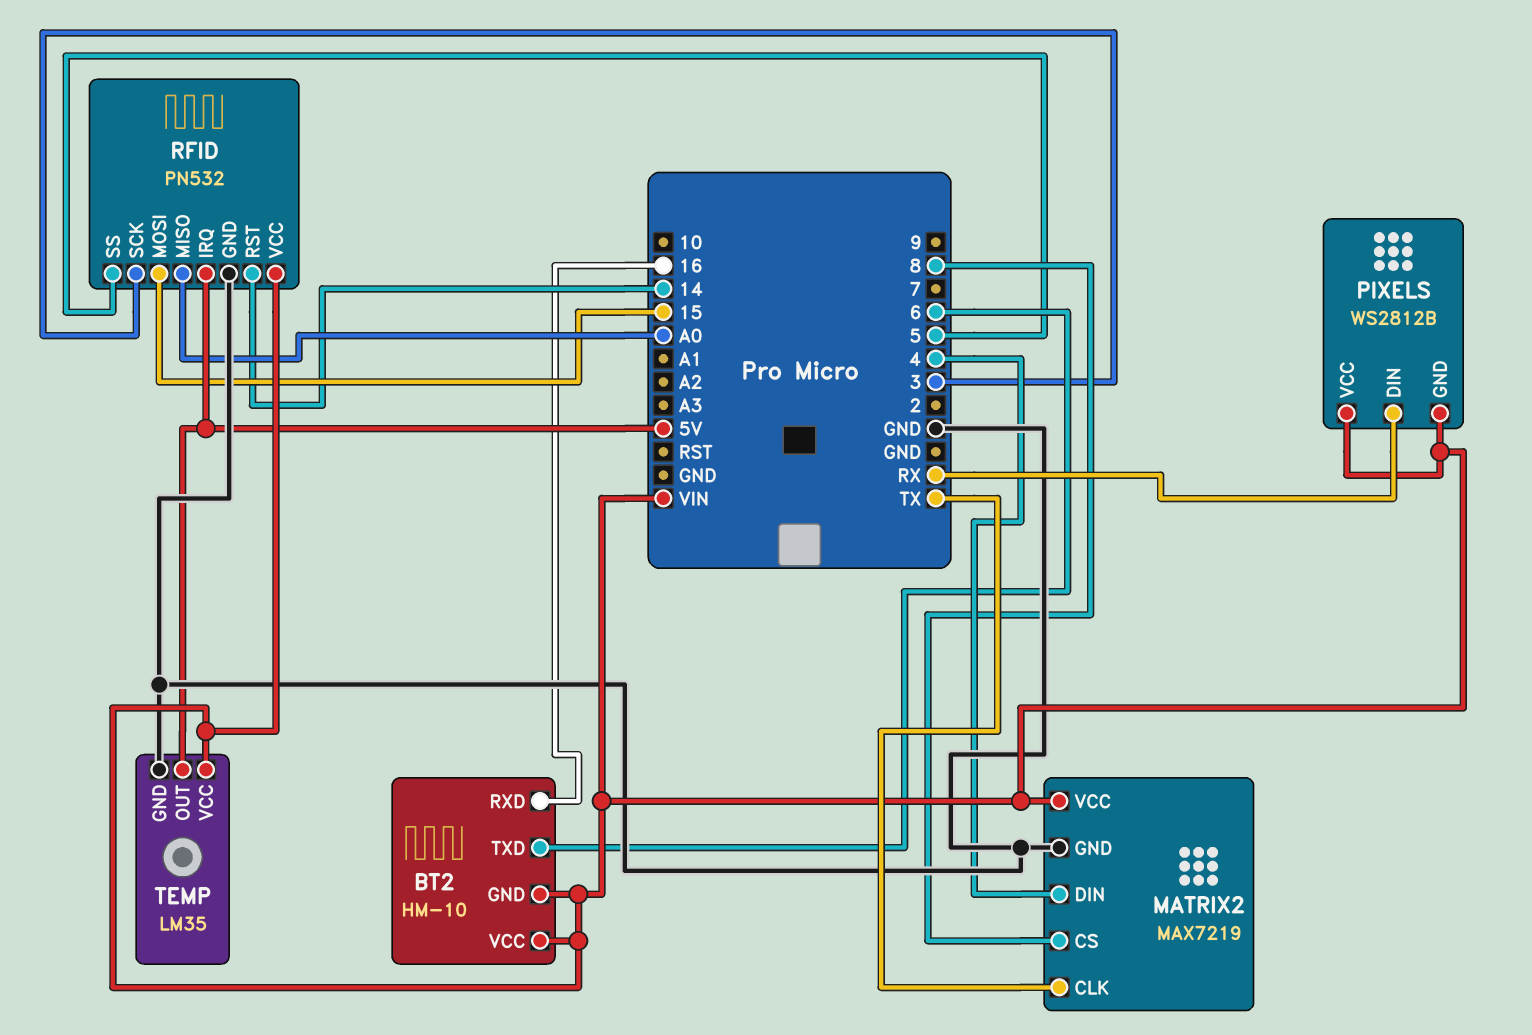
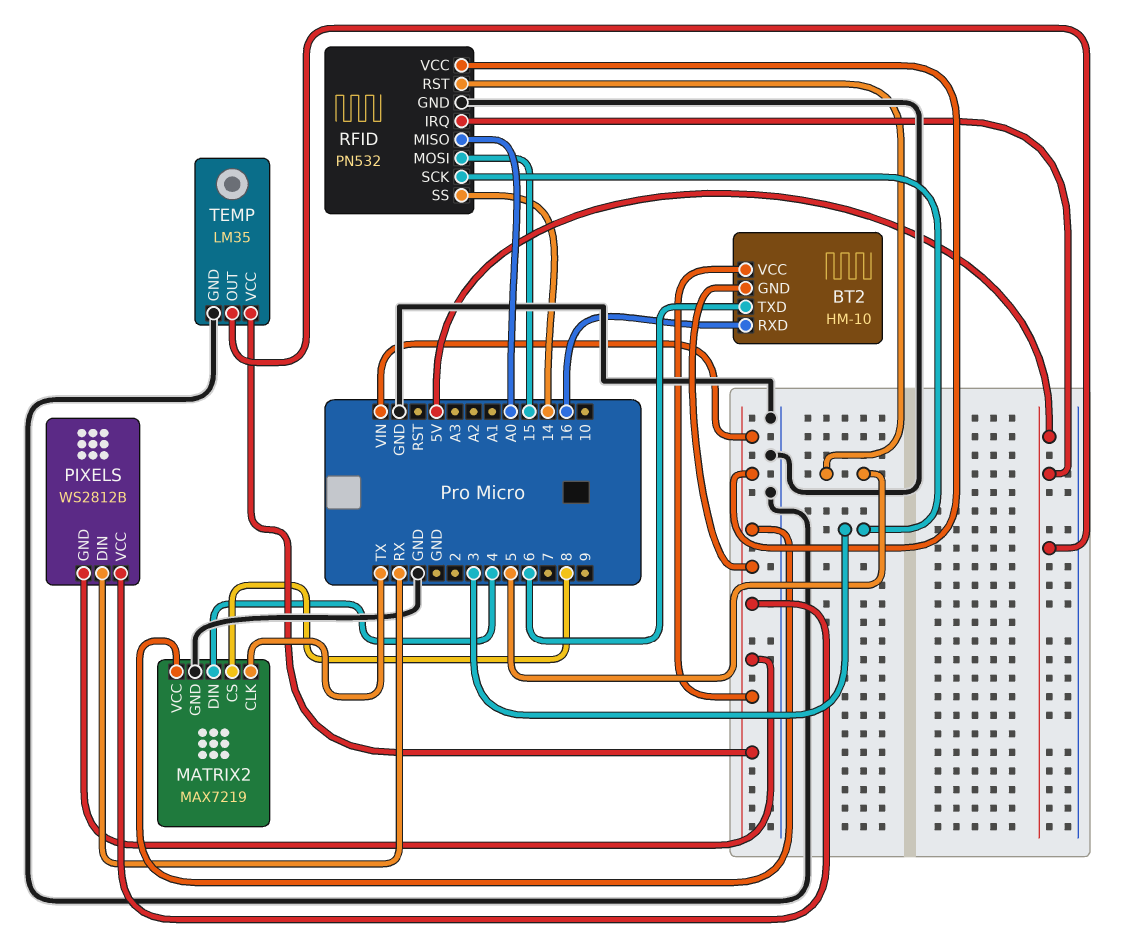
RFID pin RST: 14 -> 5
RFID pin SS: 5 -> 14

